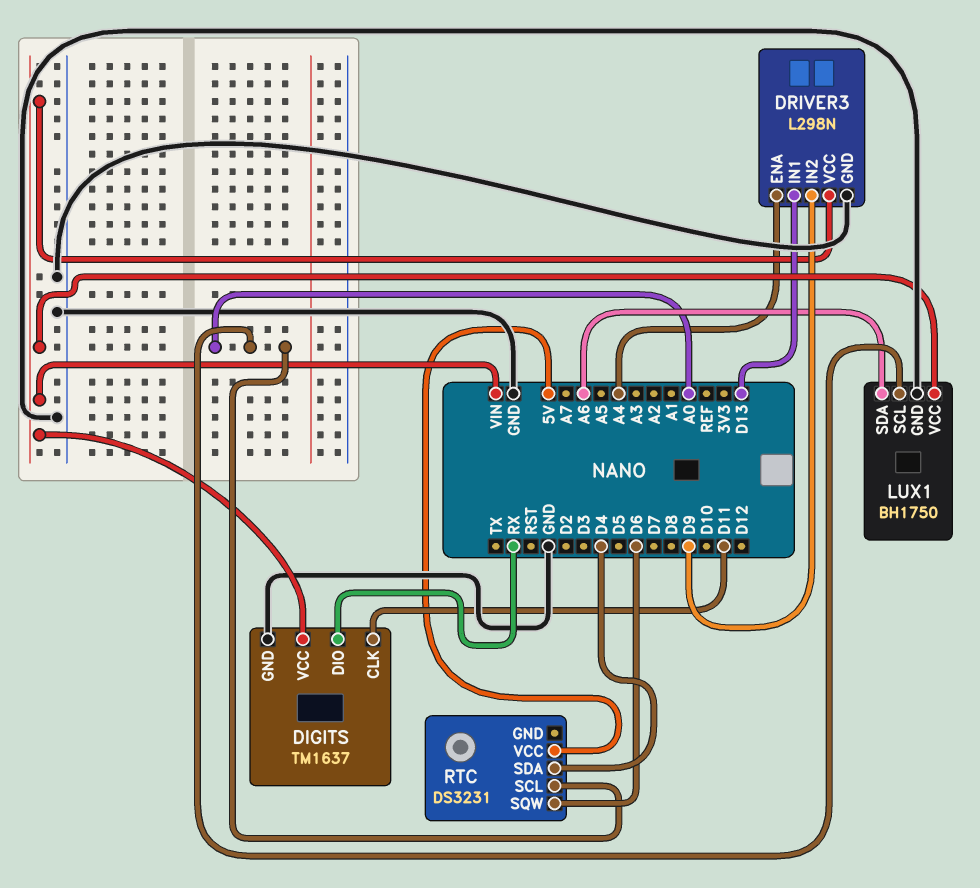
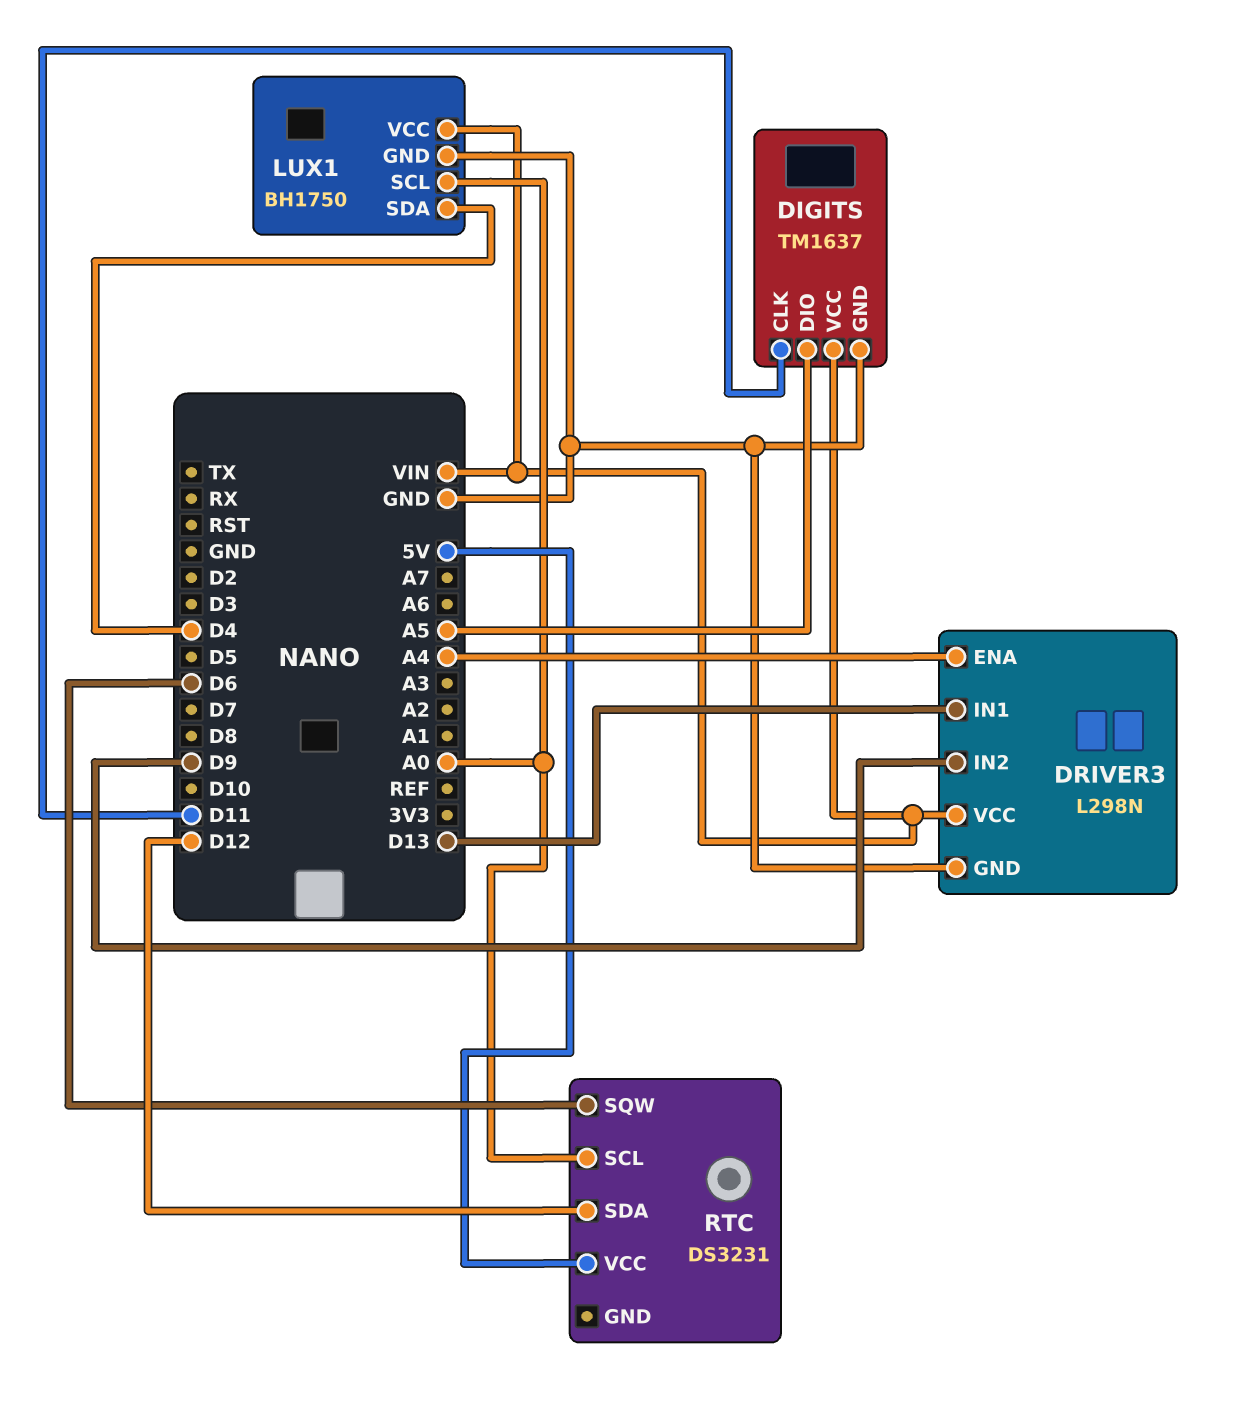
DIGITS pin DIO: RX -> A5
LUX1 pin SDA: A6 -> D4
RTC pin SDA: D4 -> D12

